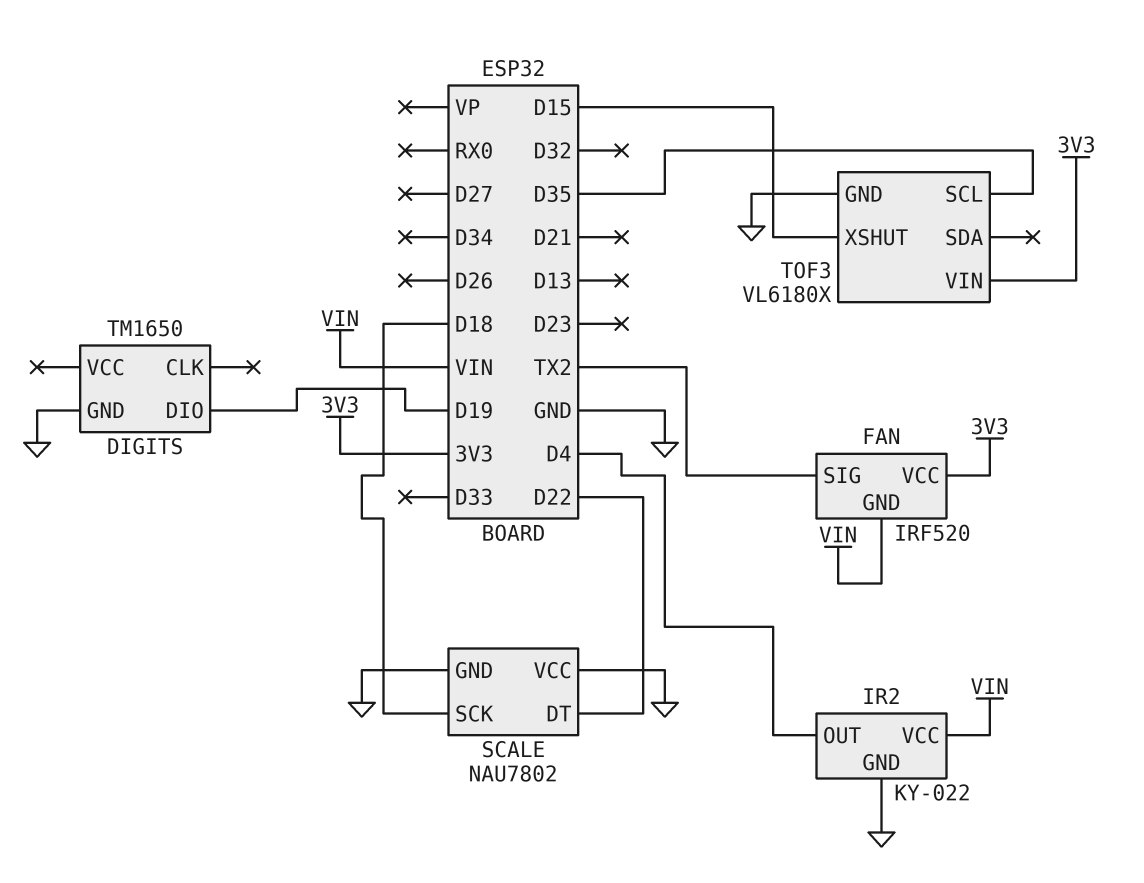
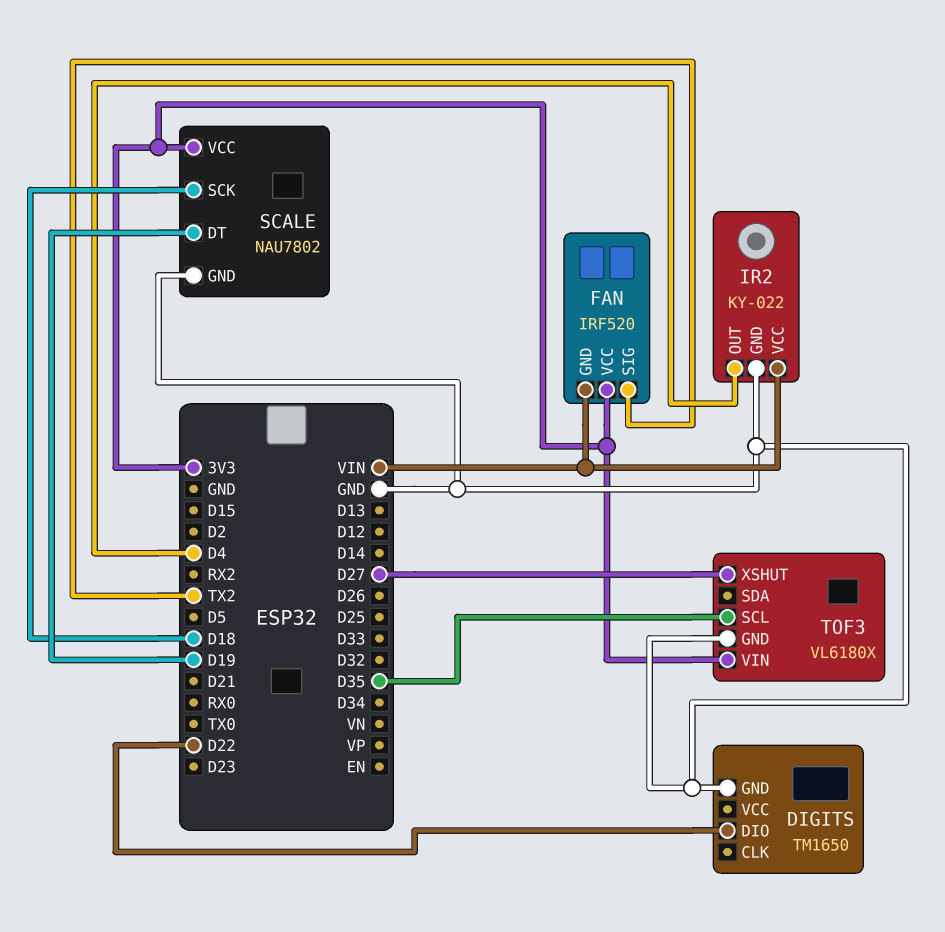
DIGITS pin DIO: D19 -> D22
SCALE pin DT: D22 -> D19
SCALE pin VCC: GND -> 3V3
TOF3 pin XSHUT: D15 -> D27

